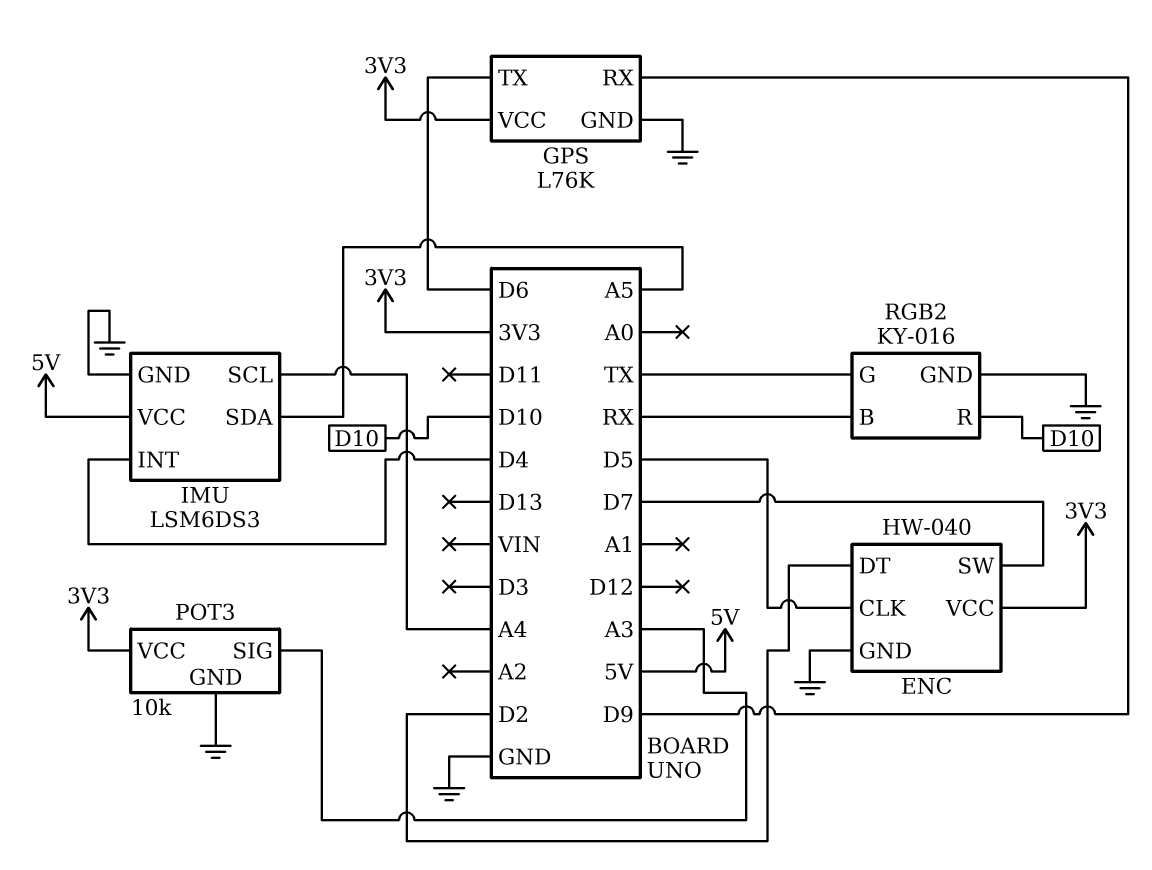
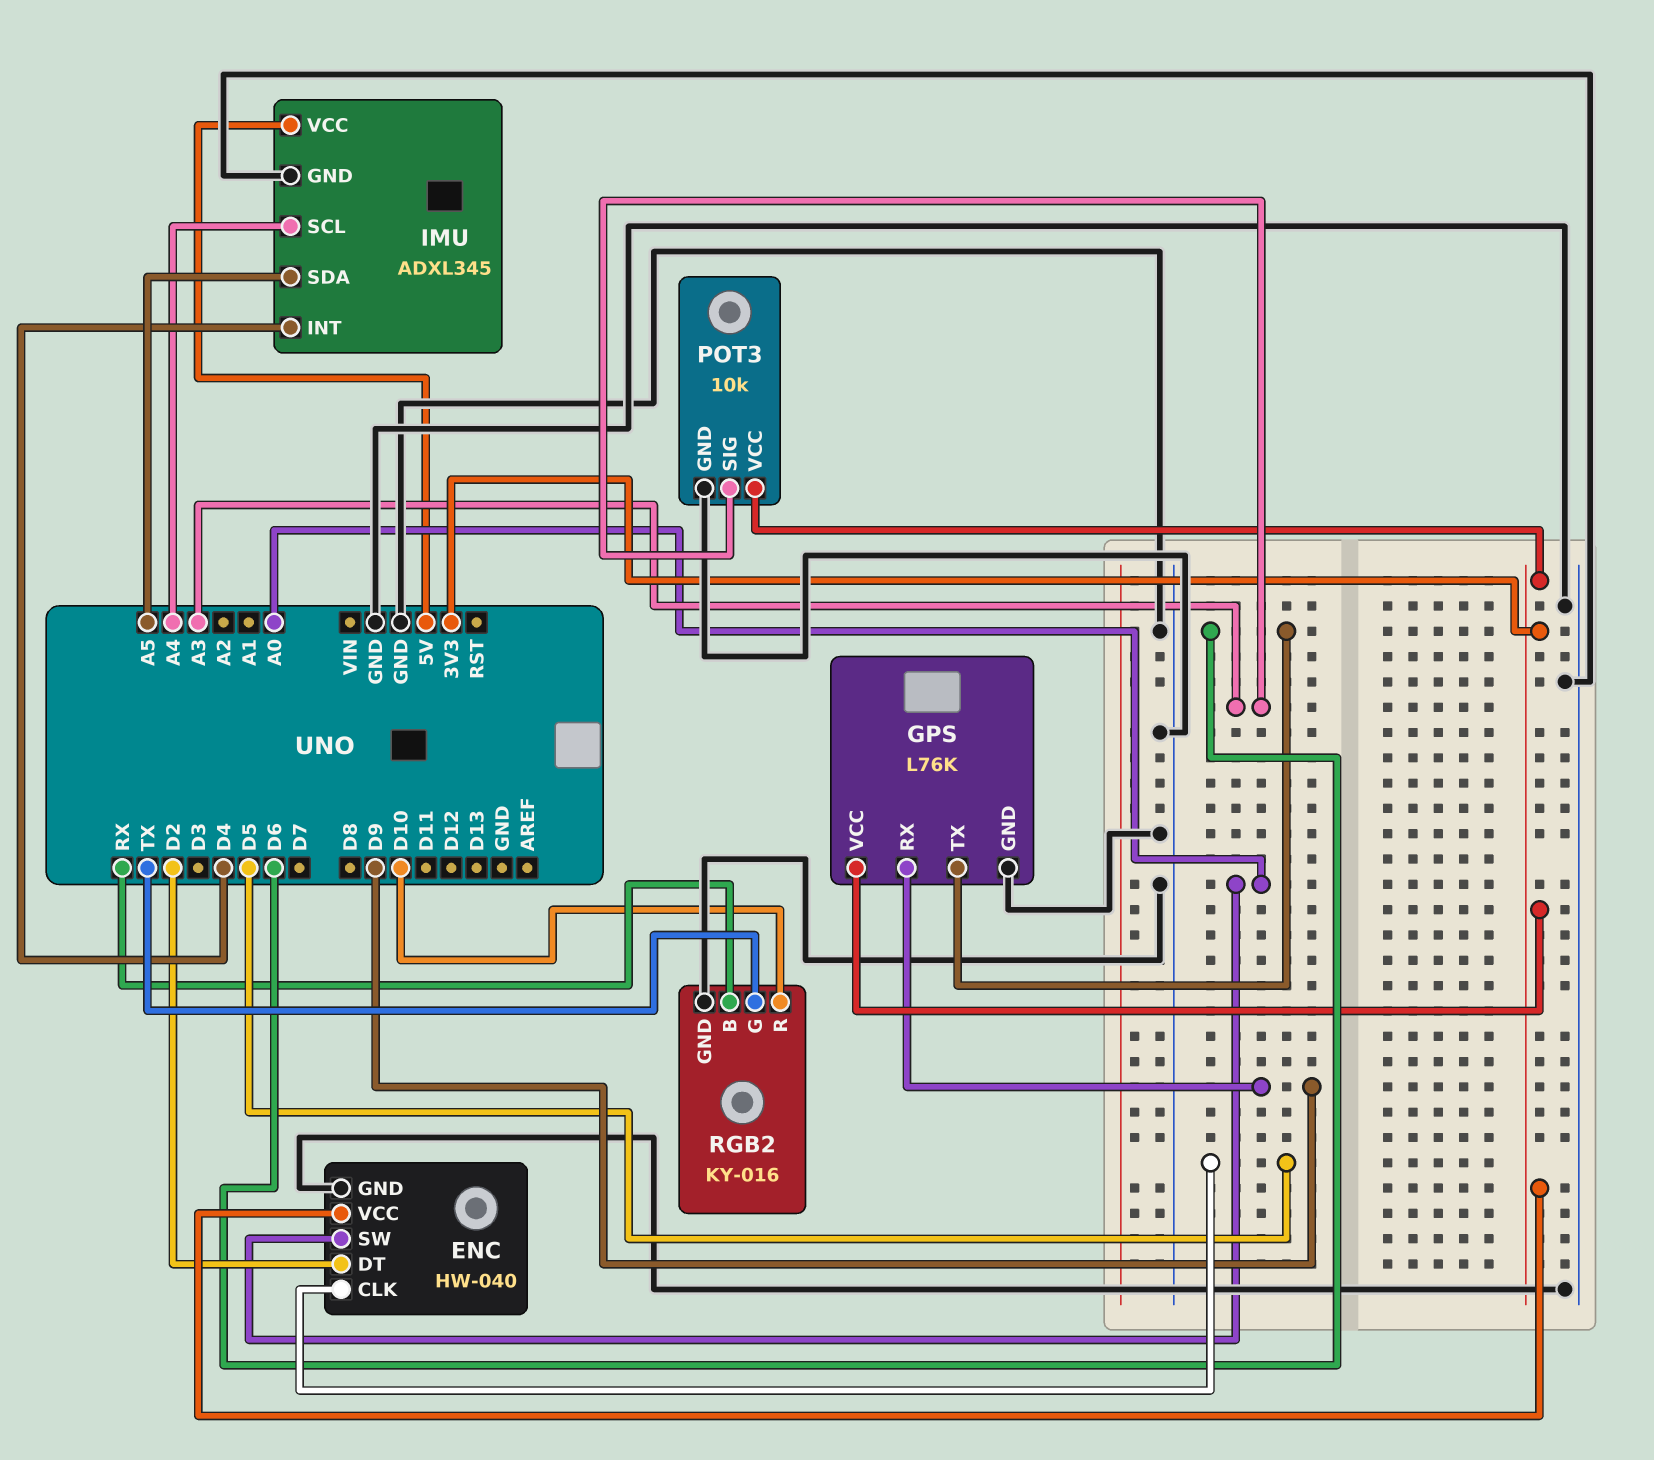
ENC pin SW: D7 -> A0
IMU: LSM6DS3 -> ADXL345

